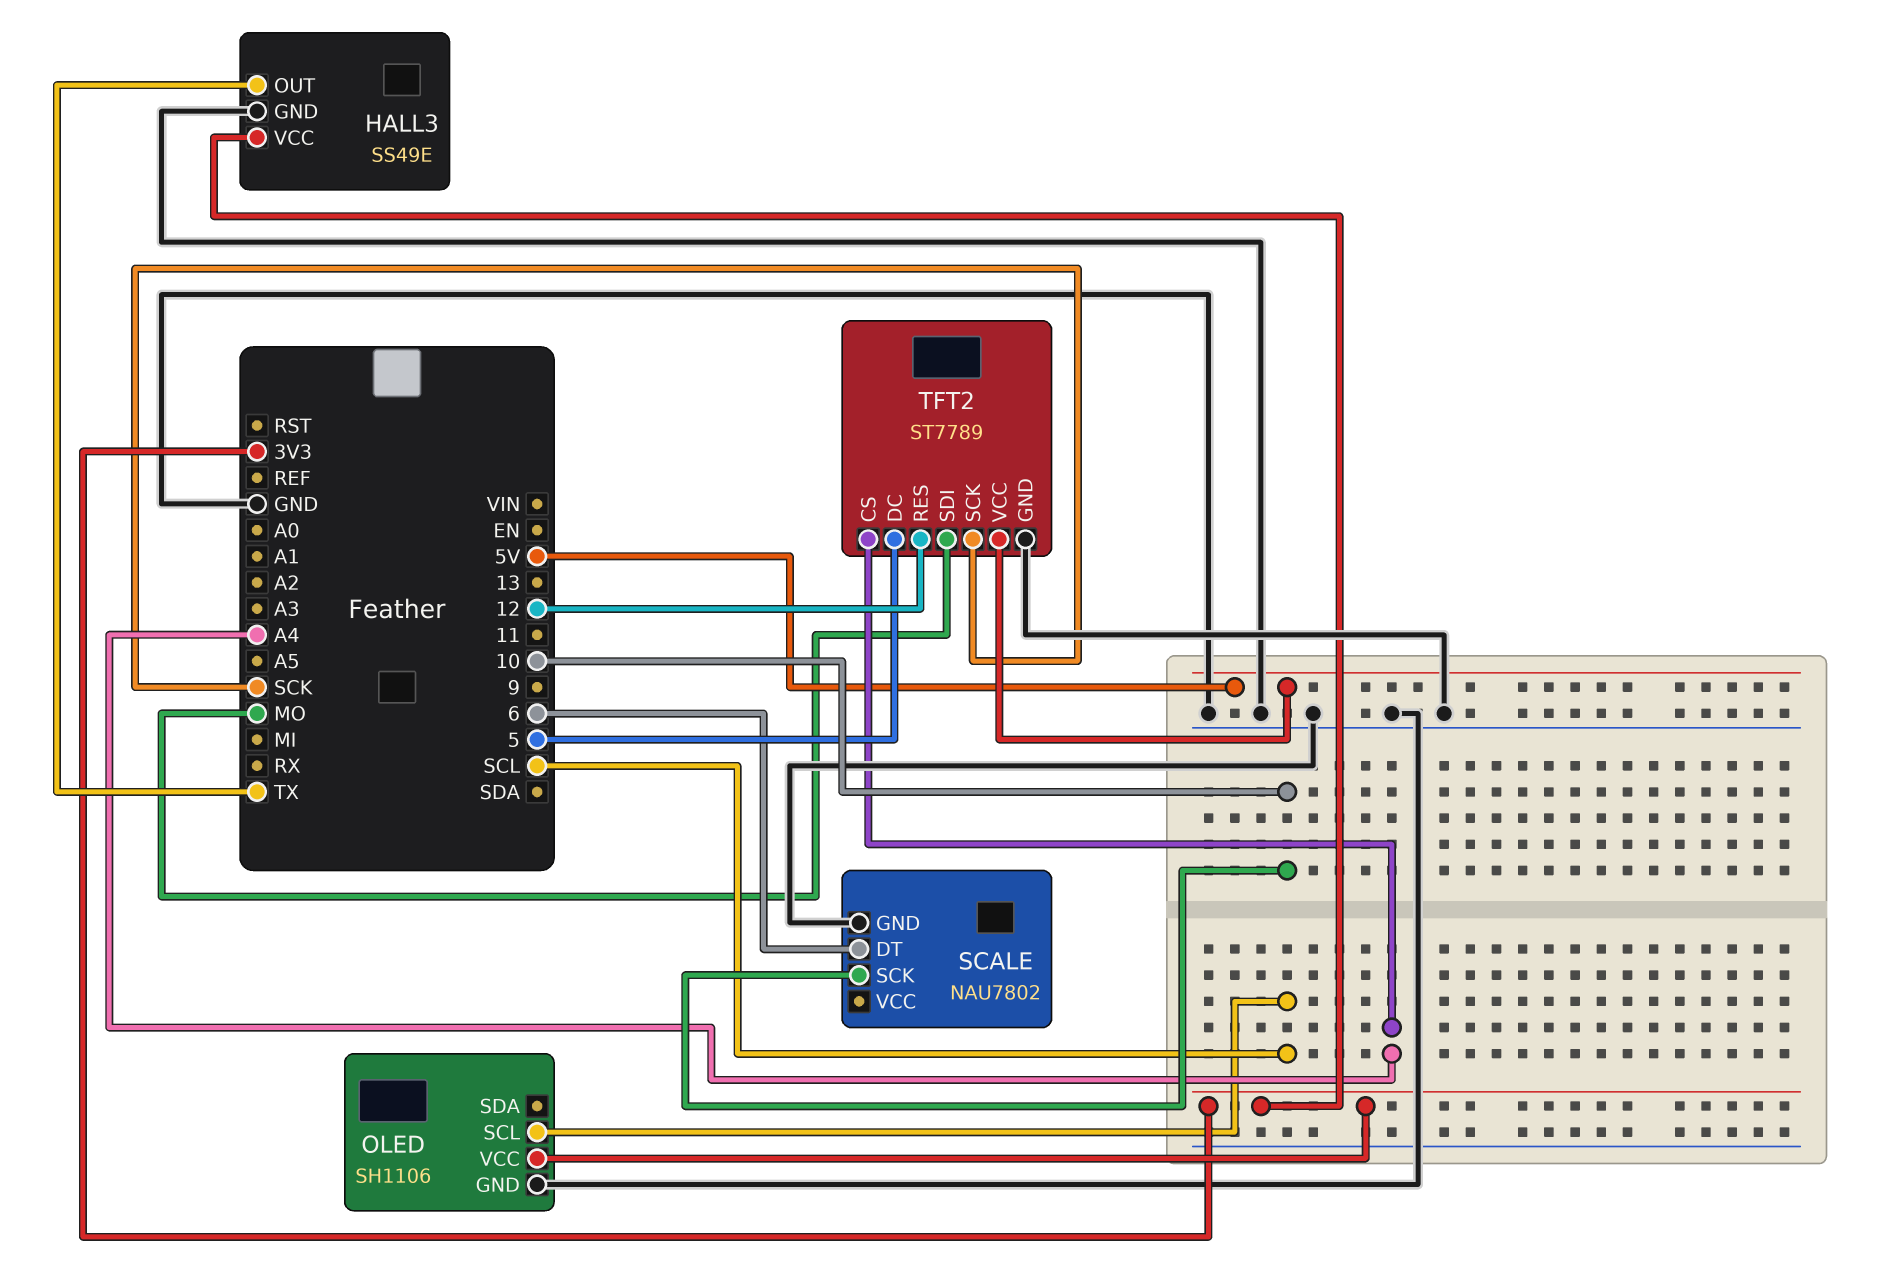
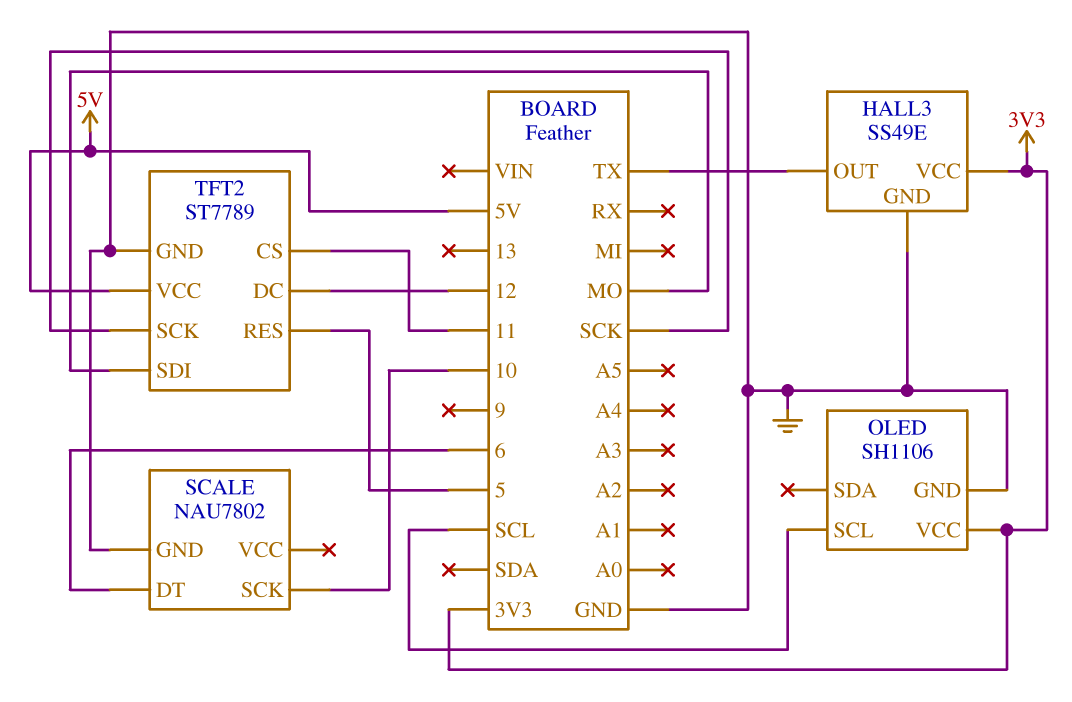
TFT2 pin CS: A4 -> 11
TFT2 pin DC: 5 -> 12
TFT2 pin RES: 12 -> 5

